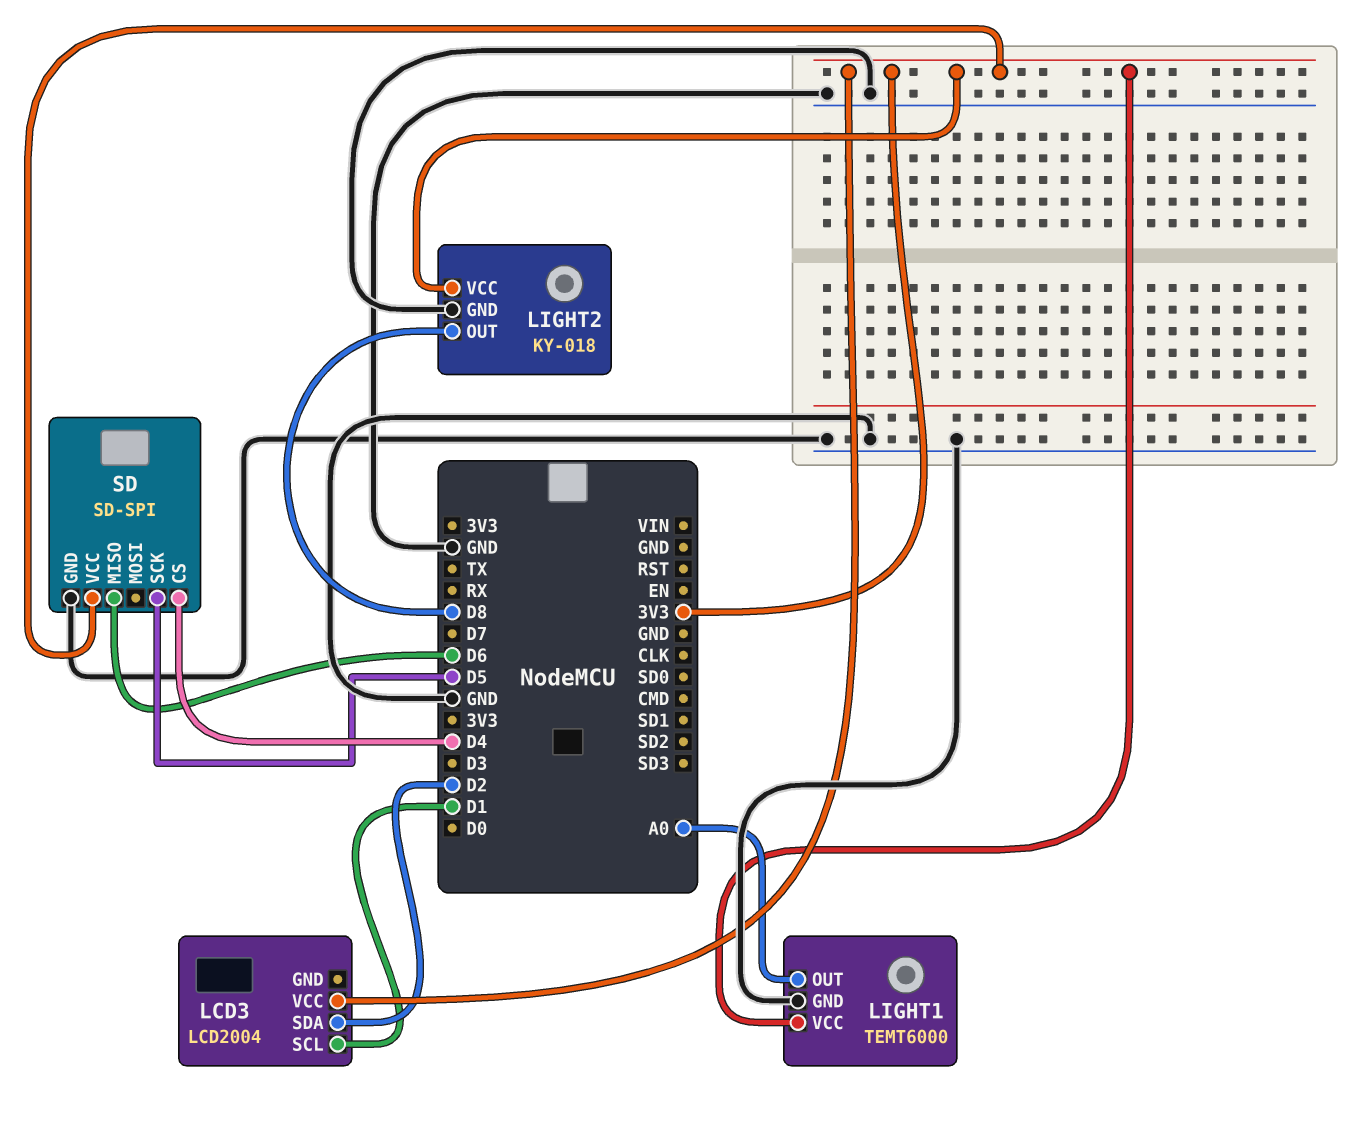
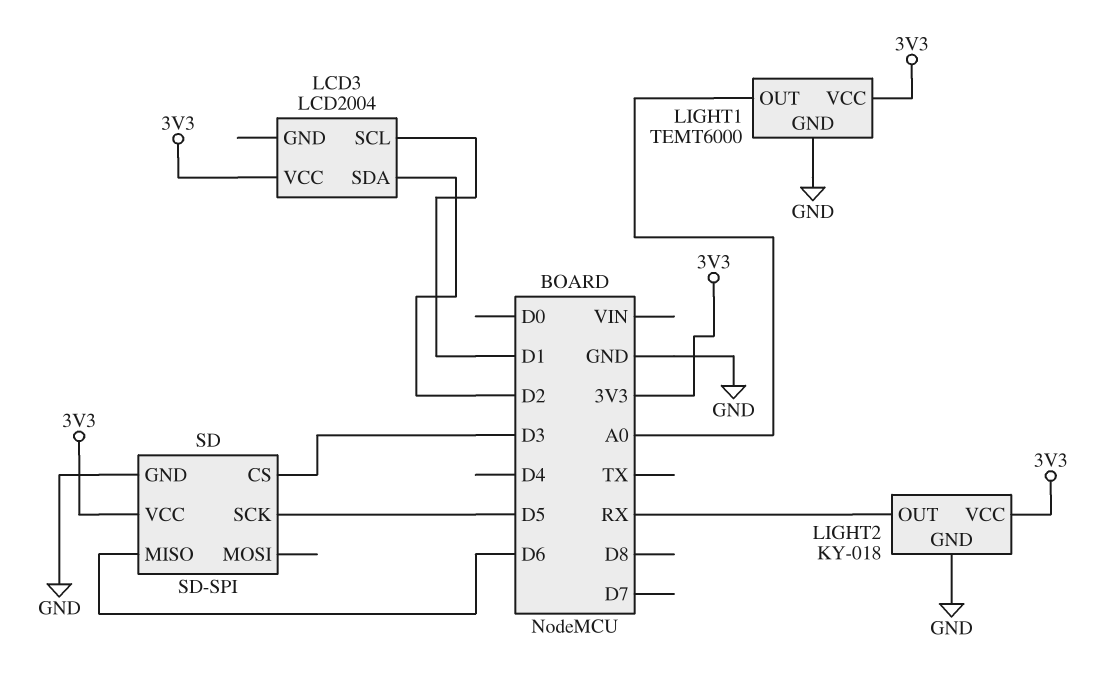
LIGHT2 pin OUT: D8 -> RX
SD pin CS: D4 -> D3

